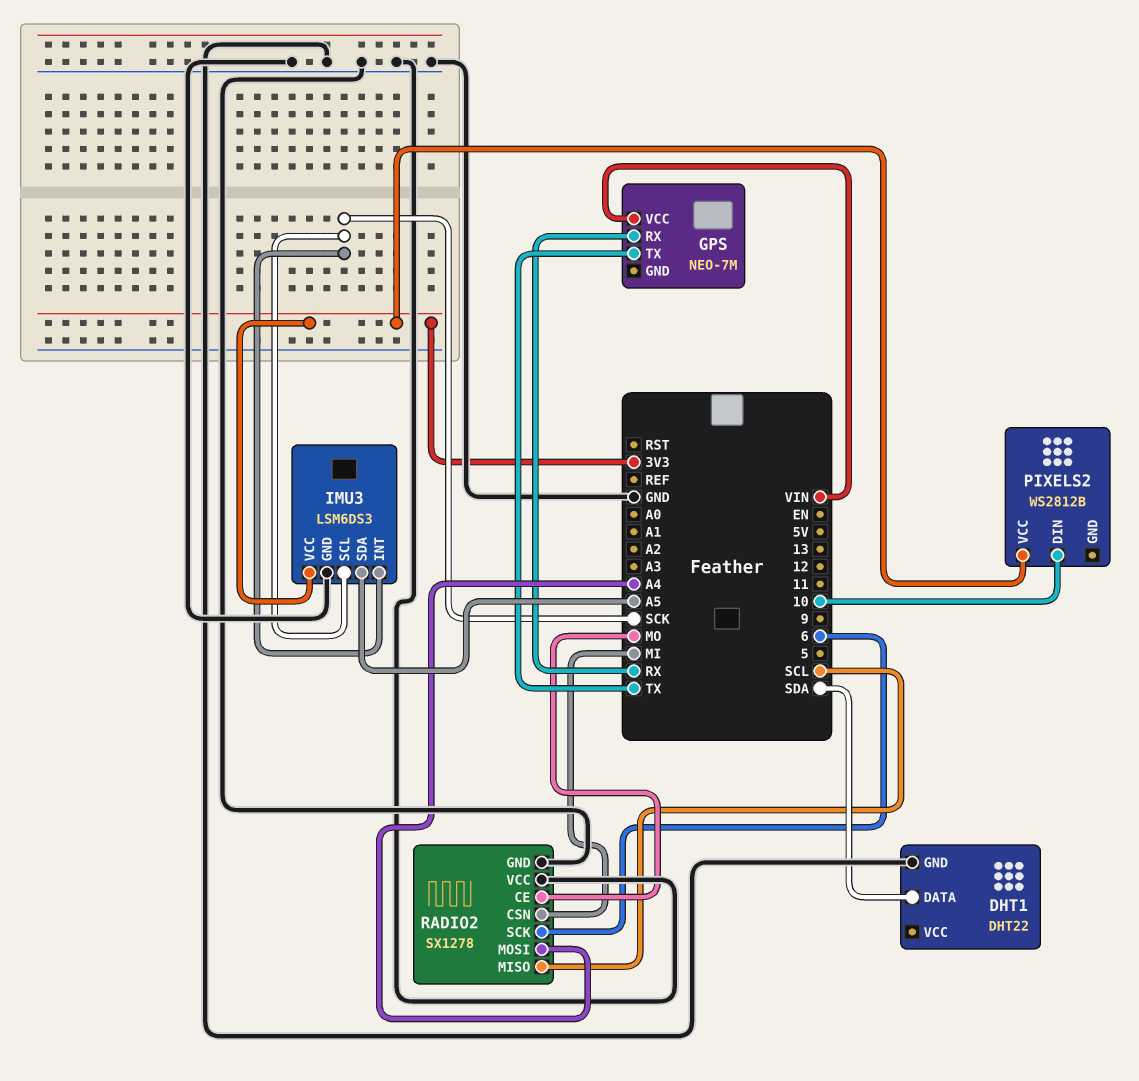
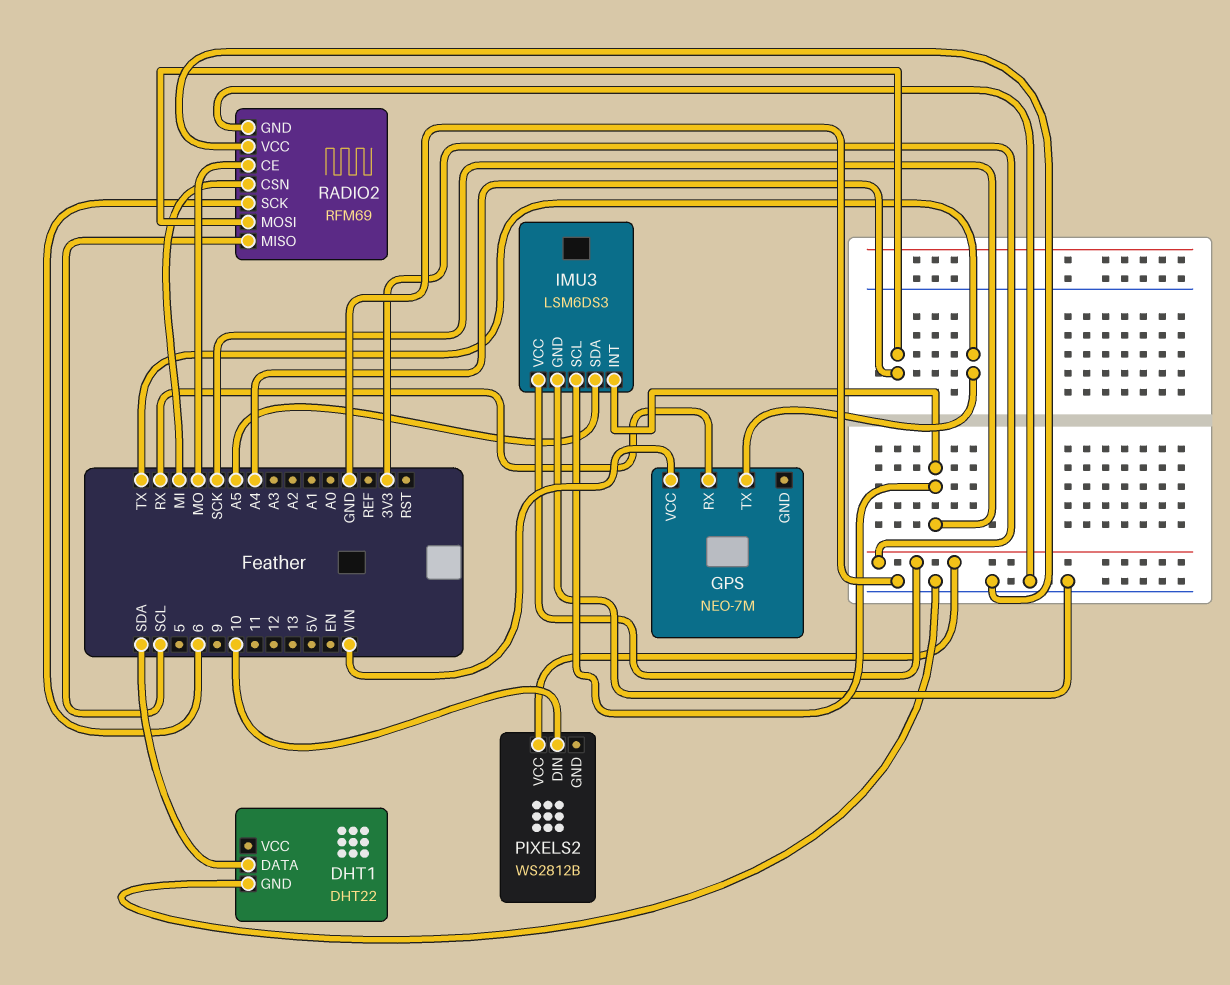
RADIO2: SX1278 -> RFM69

